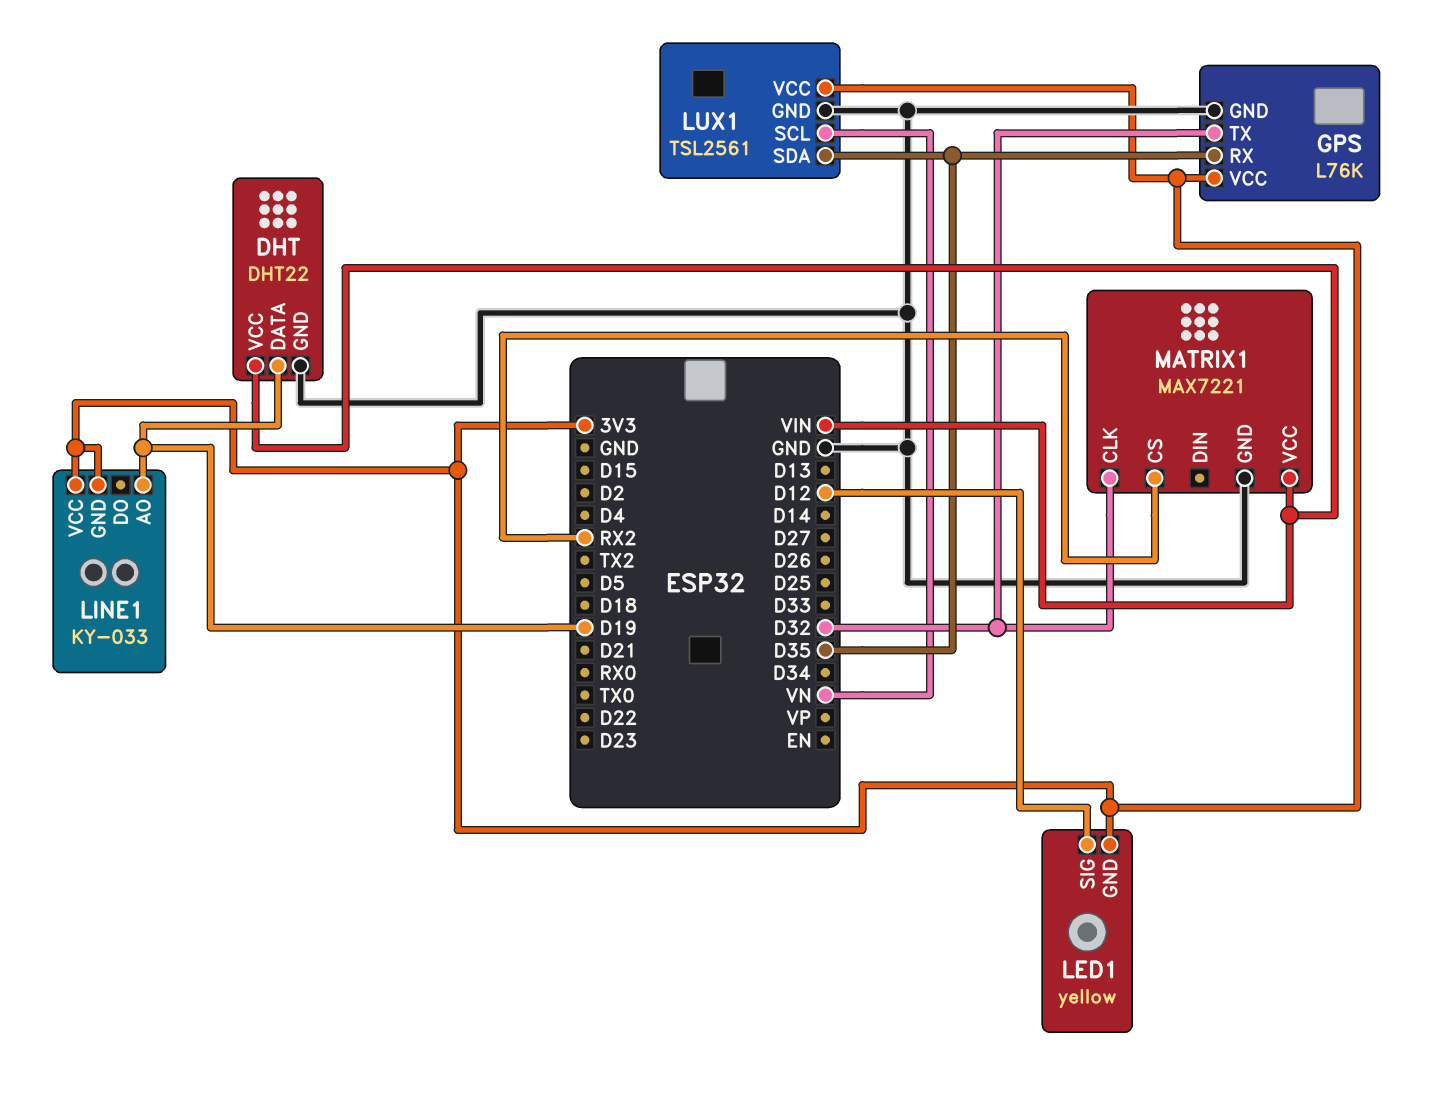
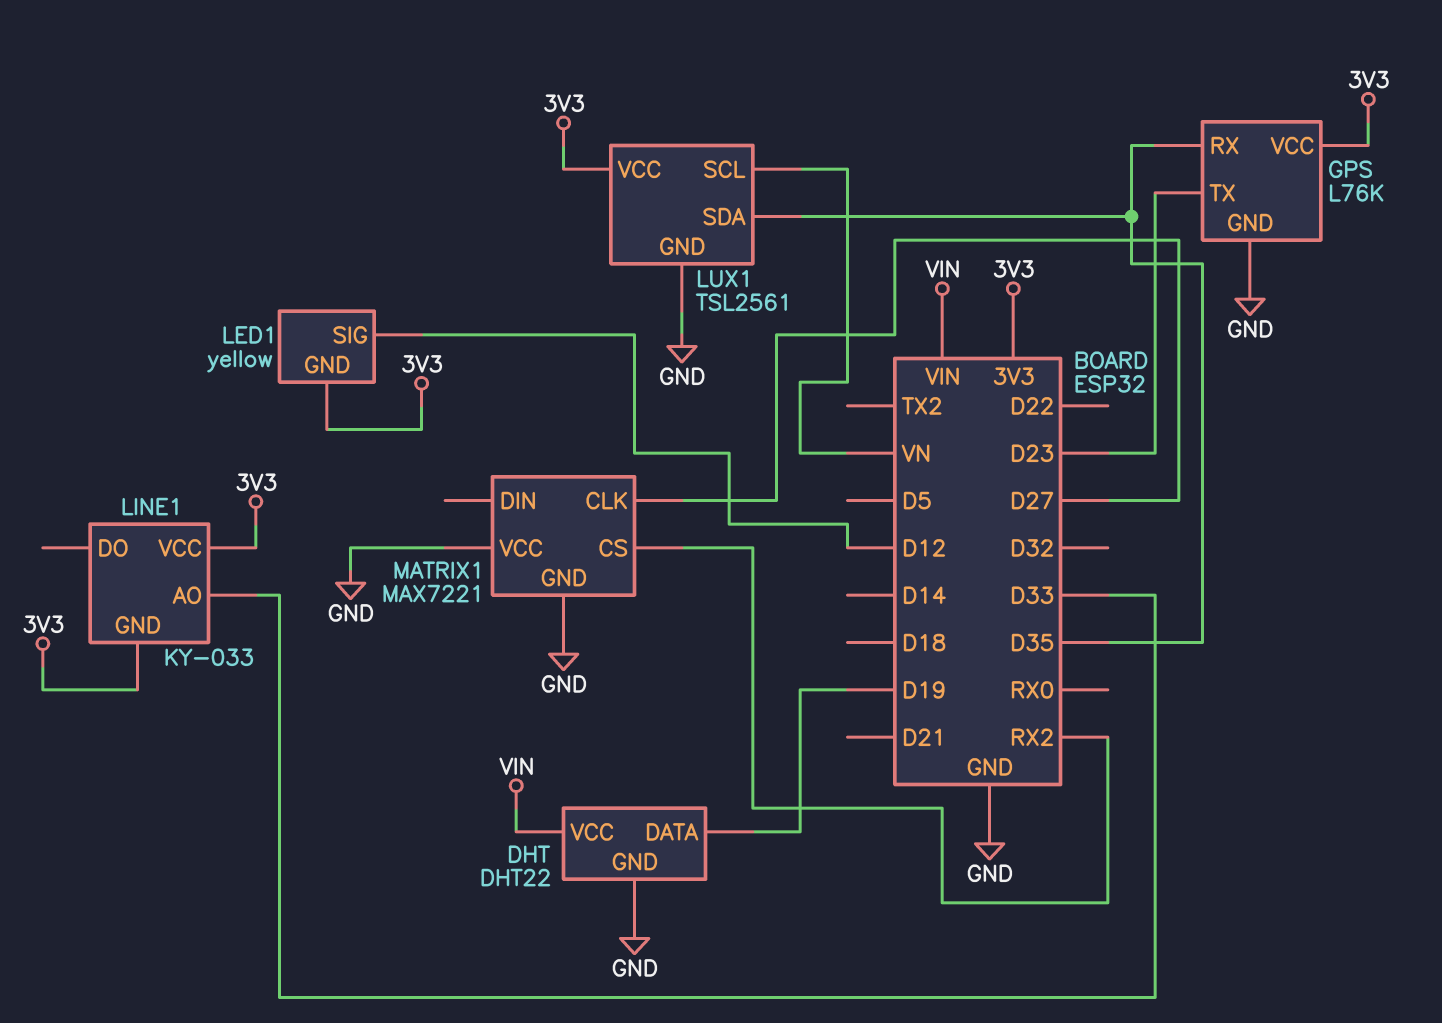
GPS pin TX: D32 -> D23
LINE1 pin AO: D19 -> D33
MATRIX1 pin CLK: D32 -> D27
MATRIX1 pin VCC: VIN -> GND

